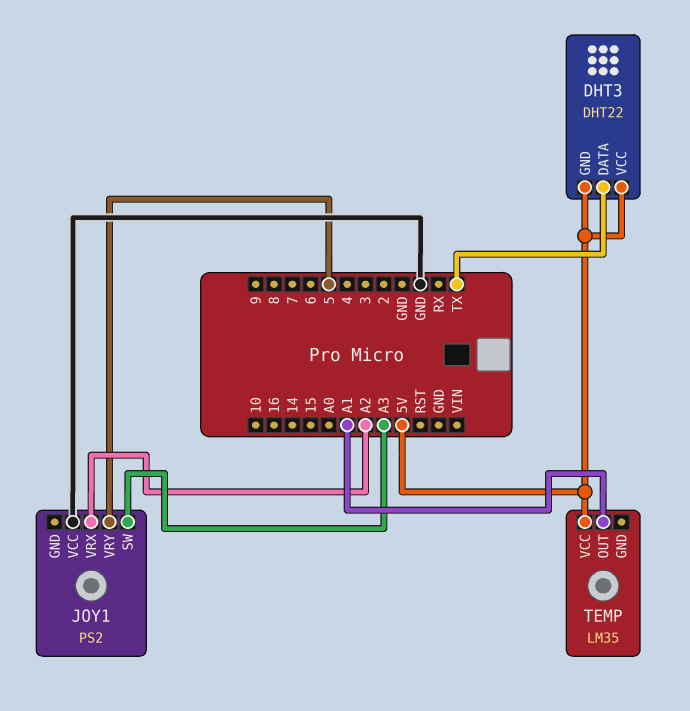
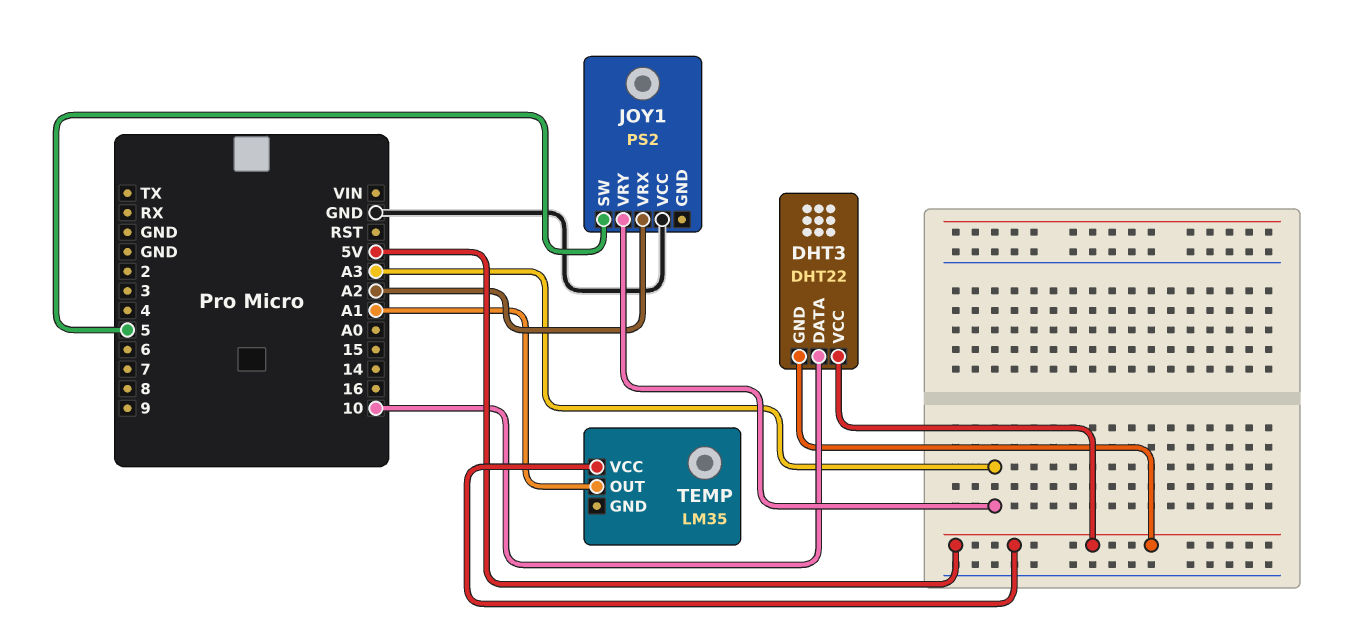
DHT3 pin DATA: TX -> 10
JOY1 pin SW: A3 -> 5
JOY1 pin VRY: 5 -> A3

